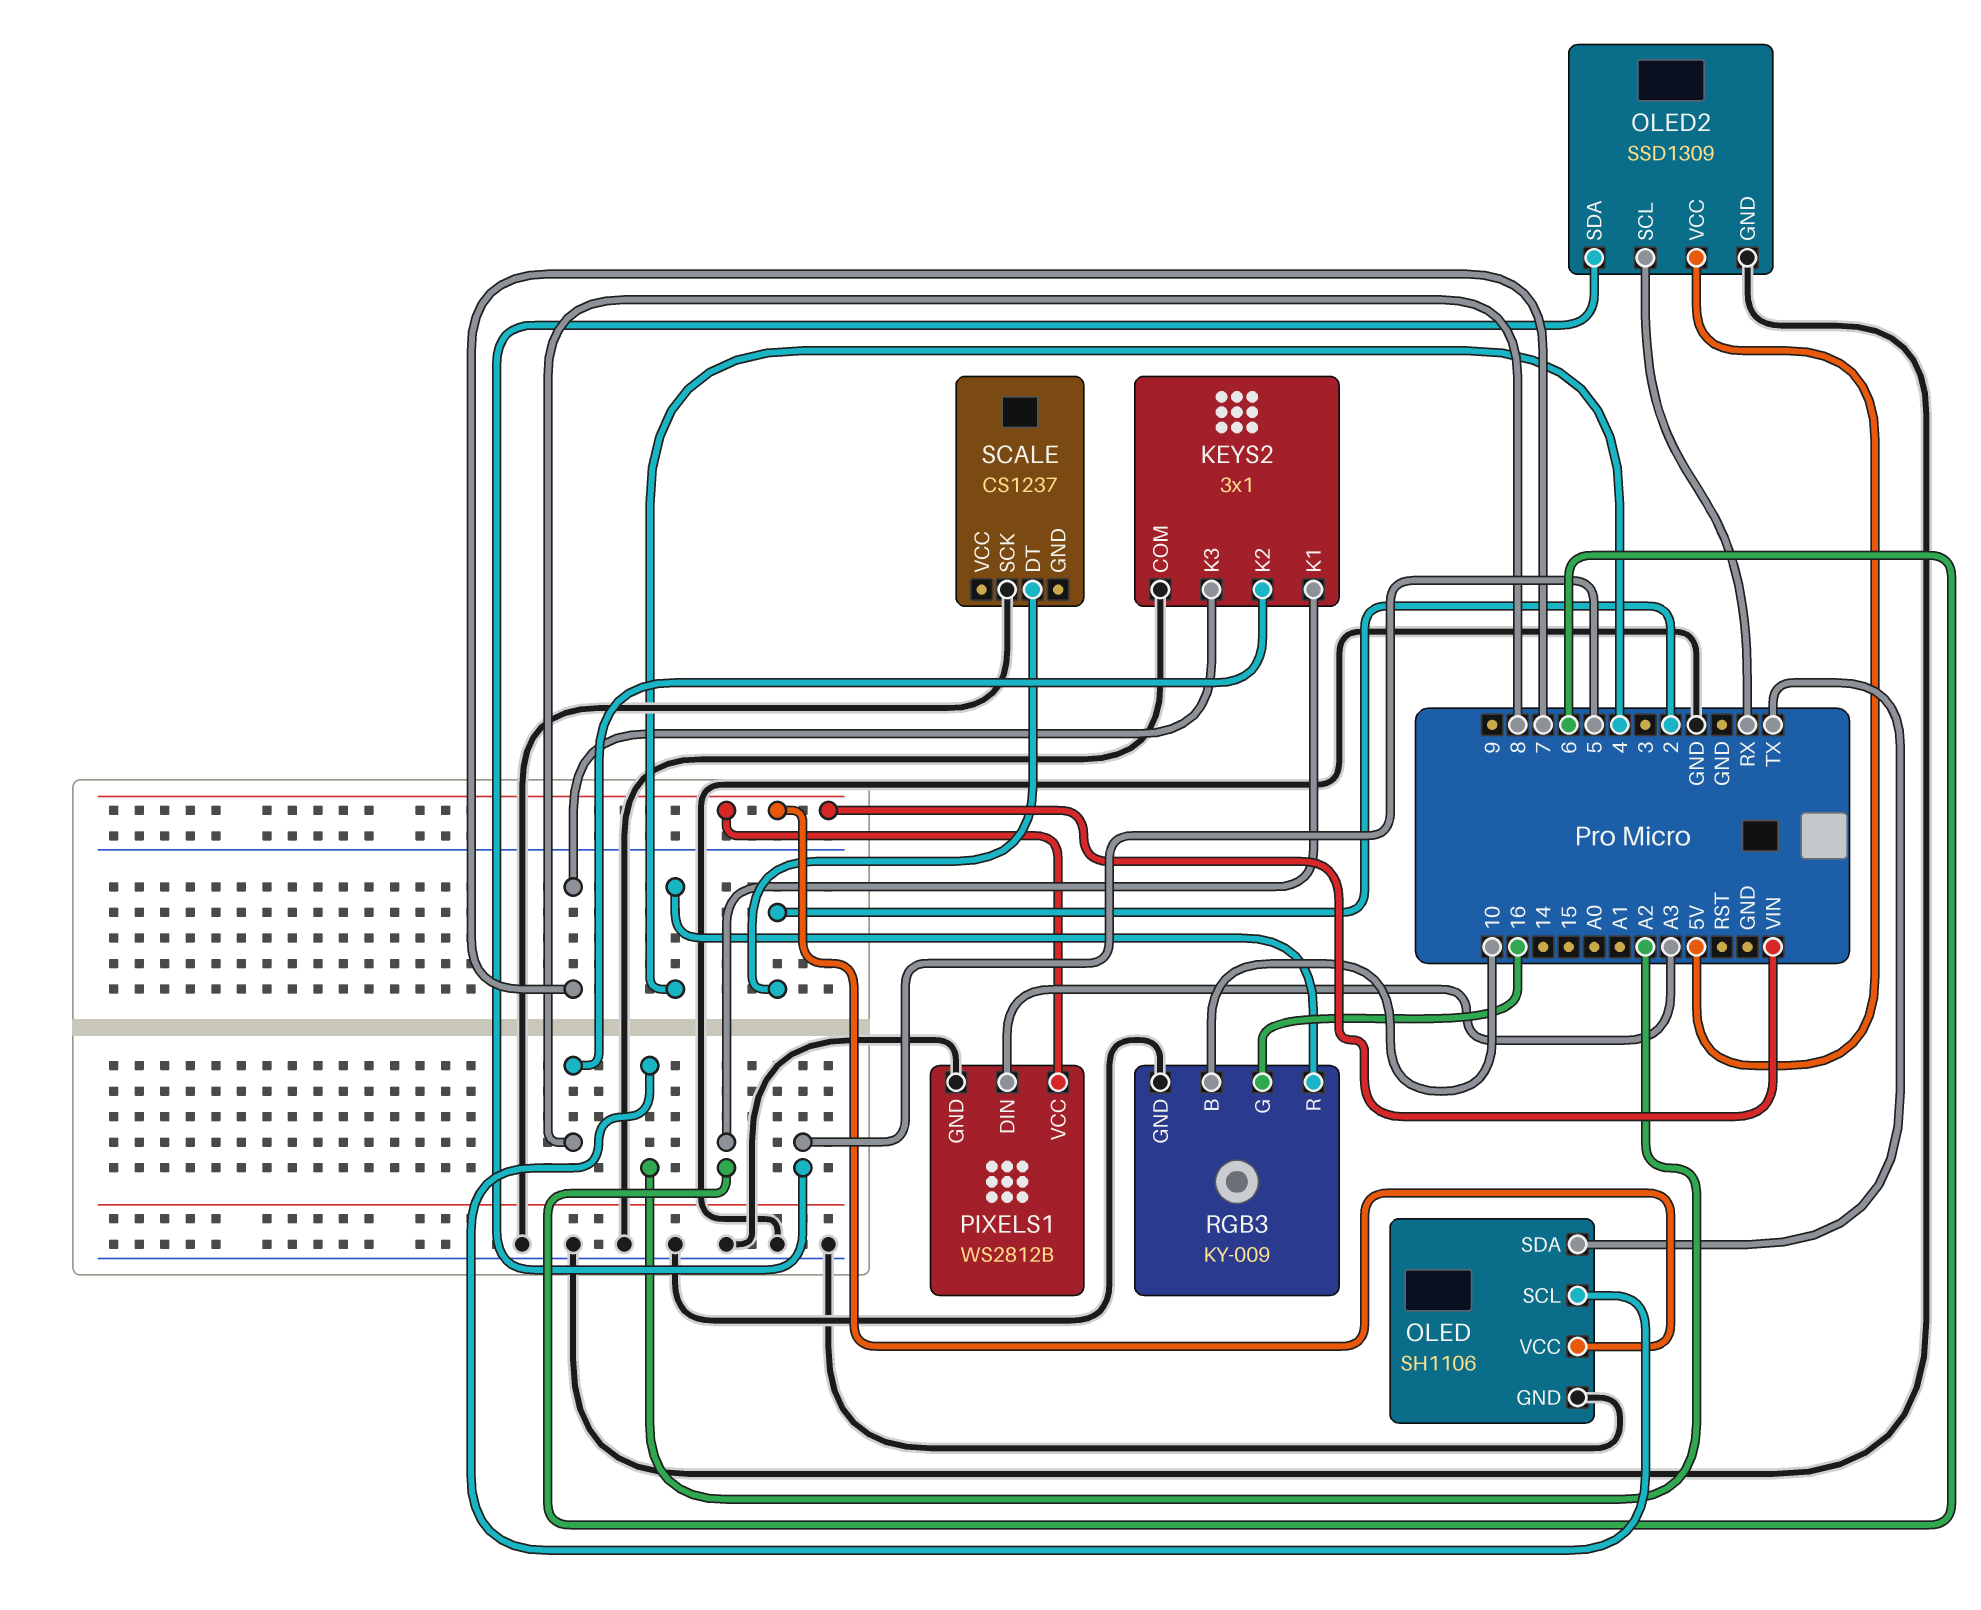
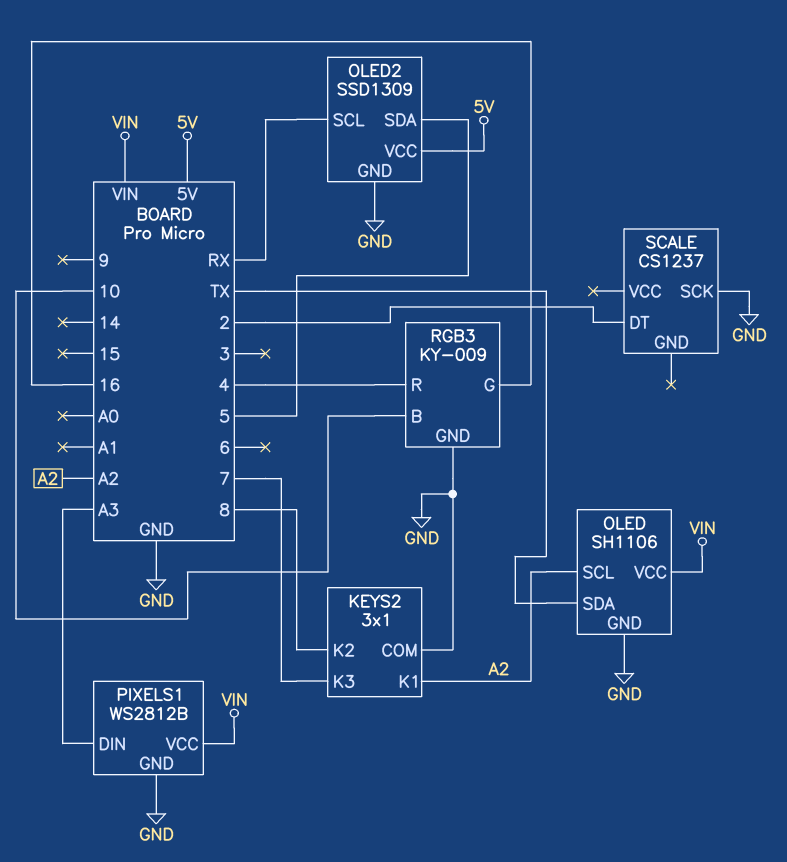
KEYS2 pin K1: 6 -> A2

